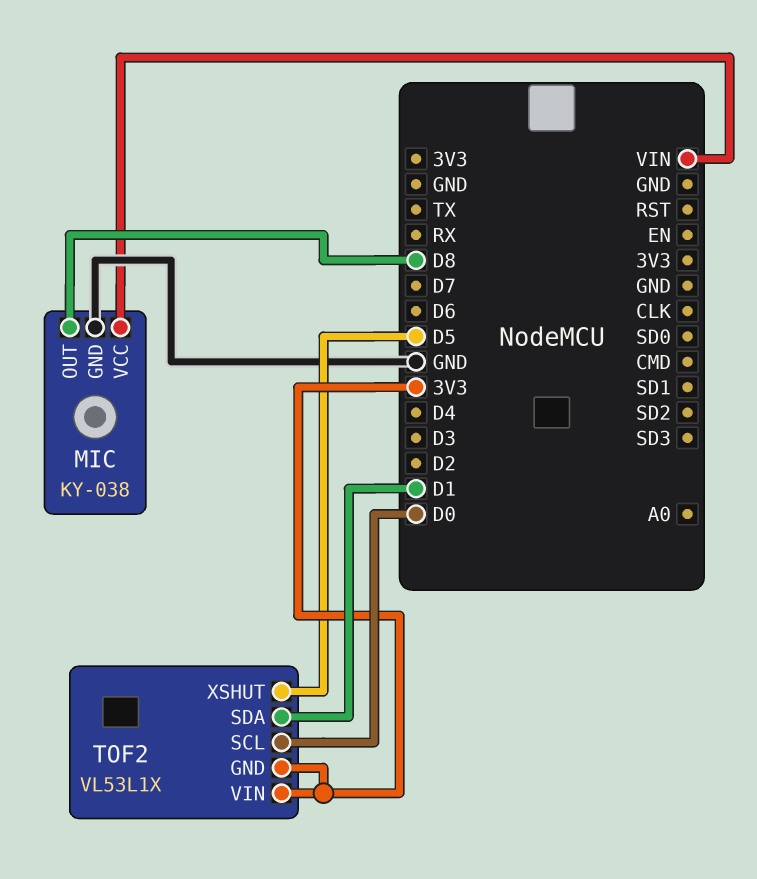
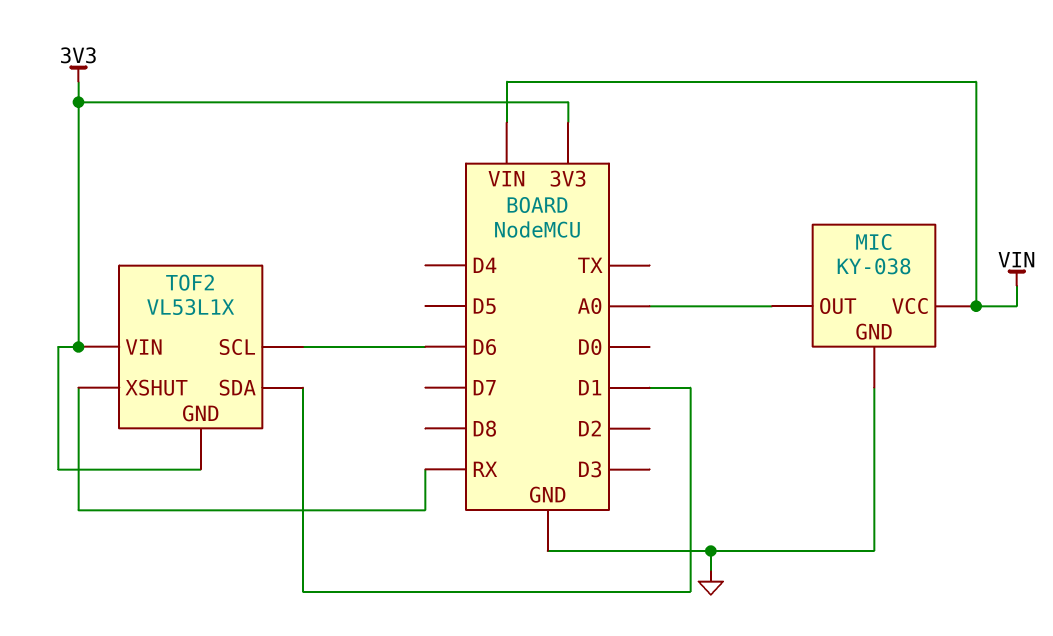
MIC pin OUT: D8 -> A0
TOF2 pin SCL: D0 -> D6
TOF2 pin XSHUT: D5 -> RX

